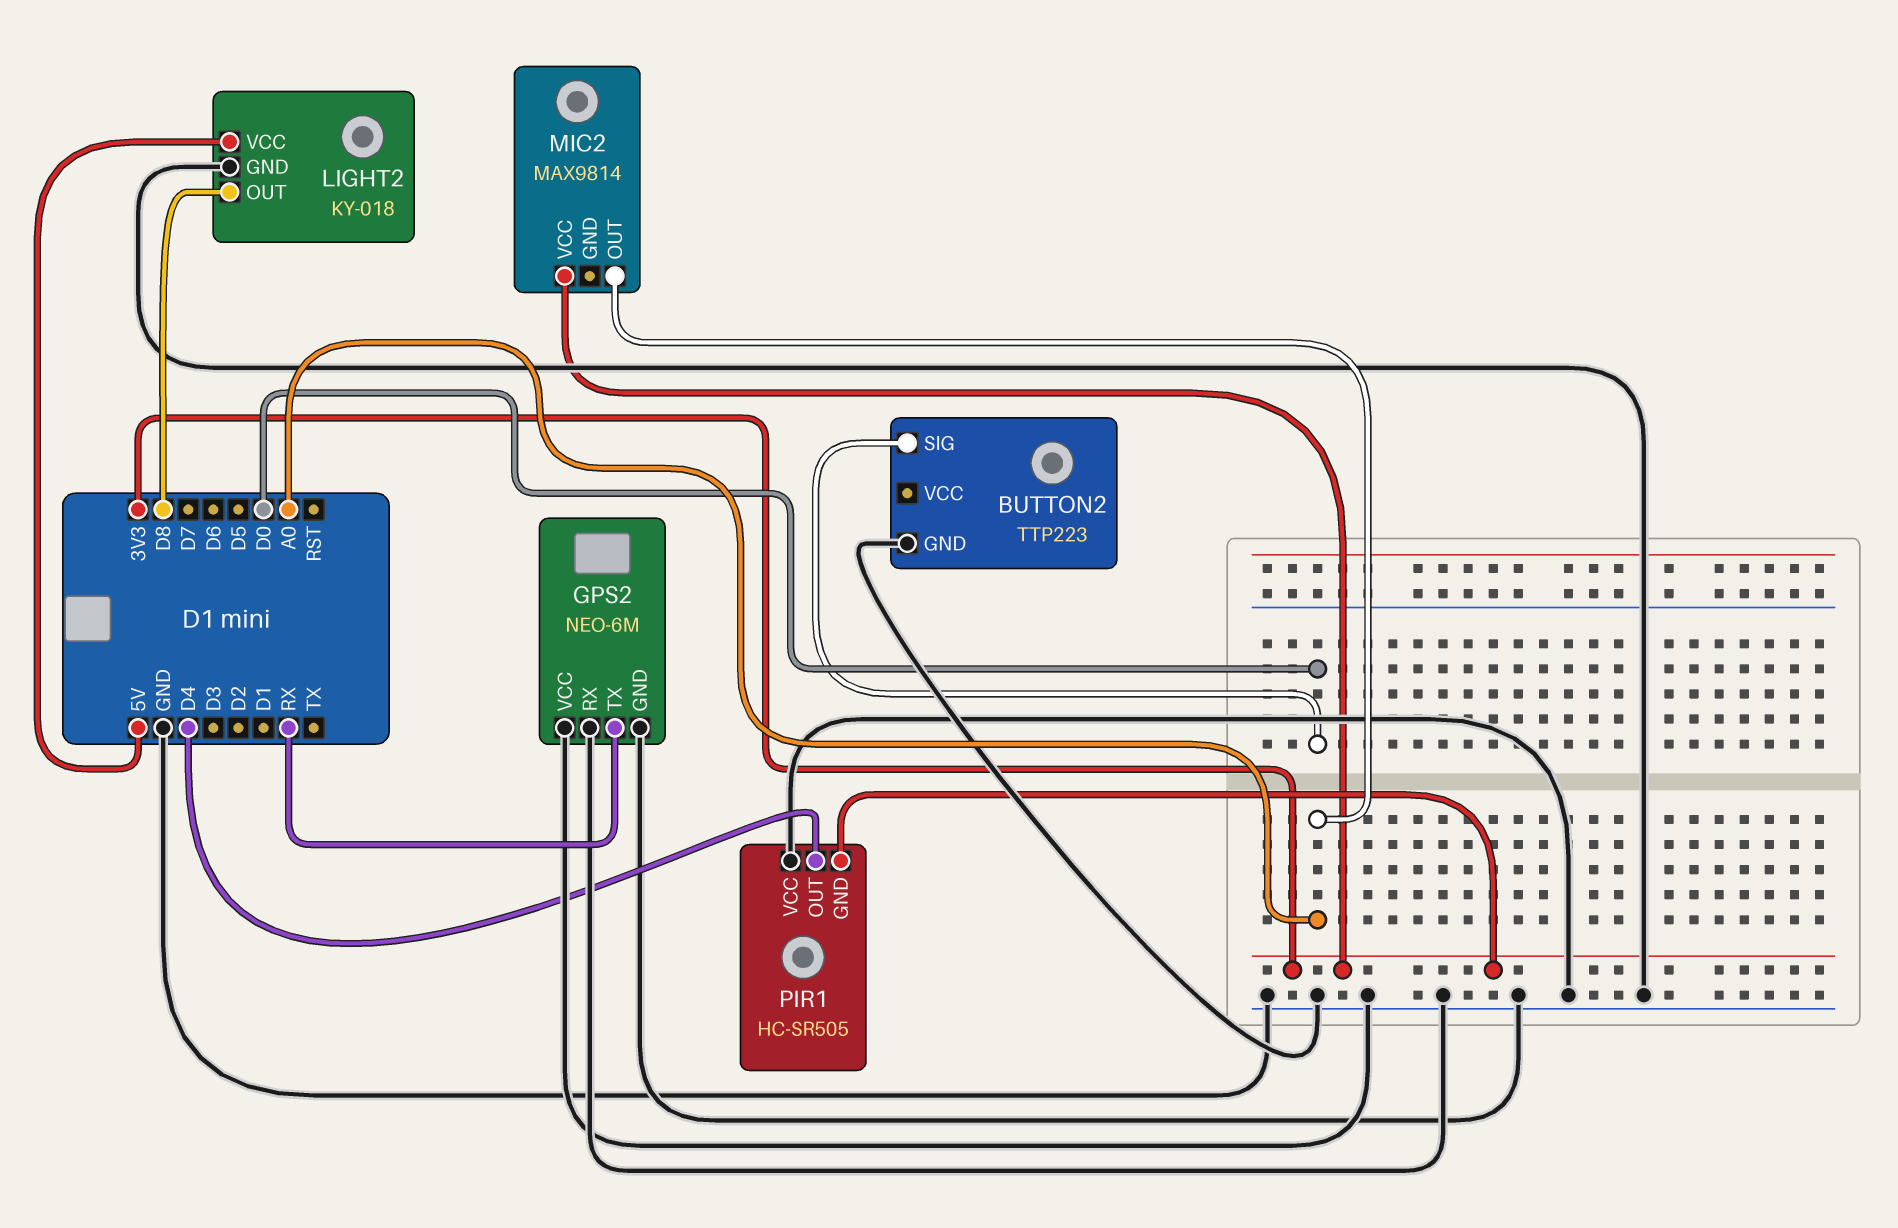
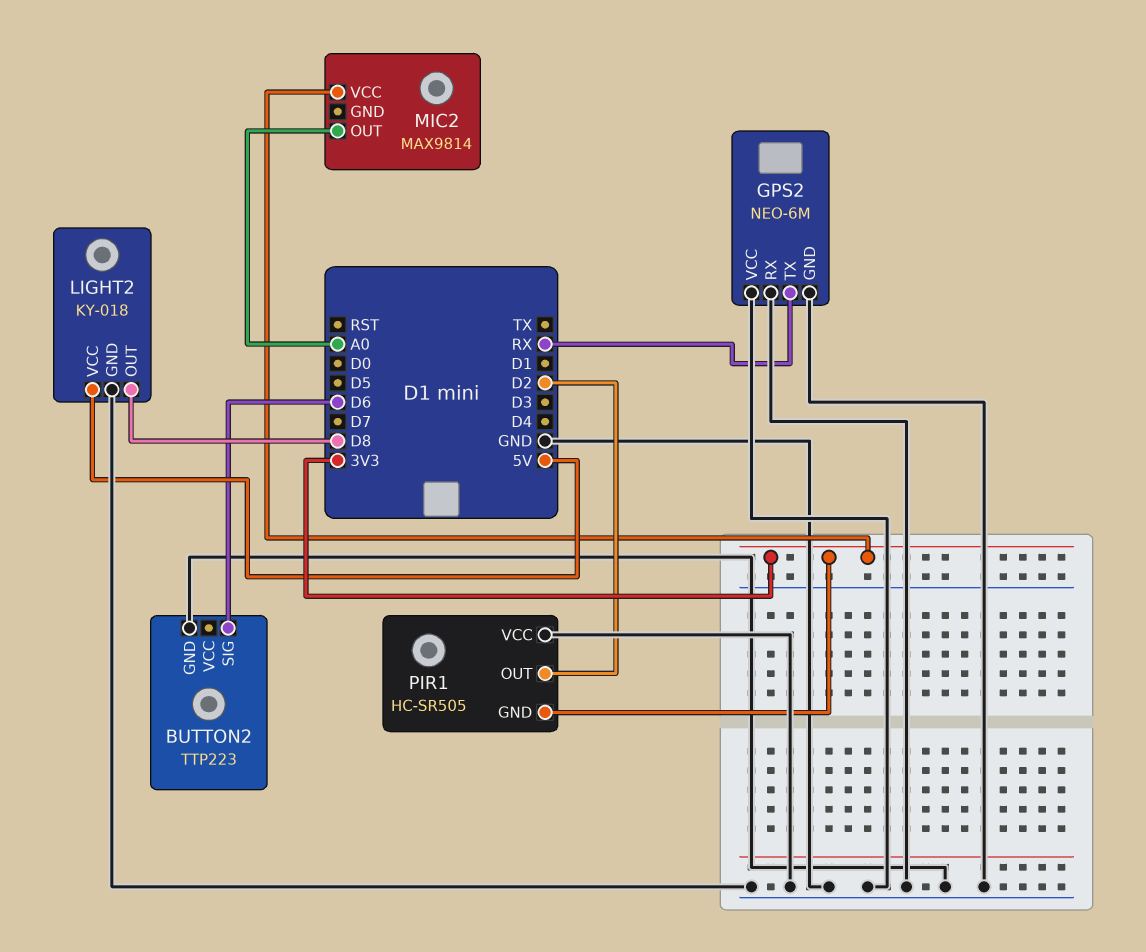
BUTTON2 pin SIG: D0 -> D6
PIR1 pin OUT: D4 -> D2

